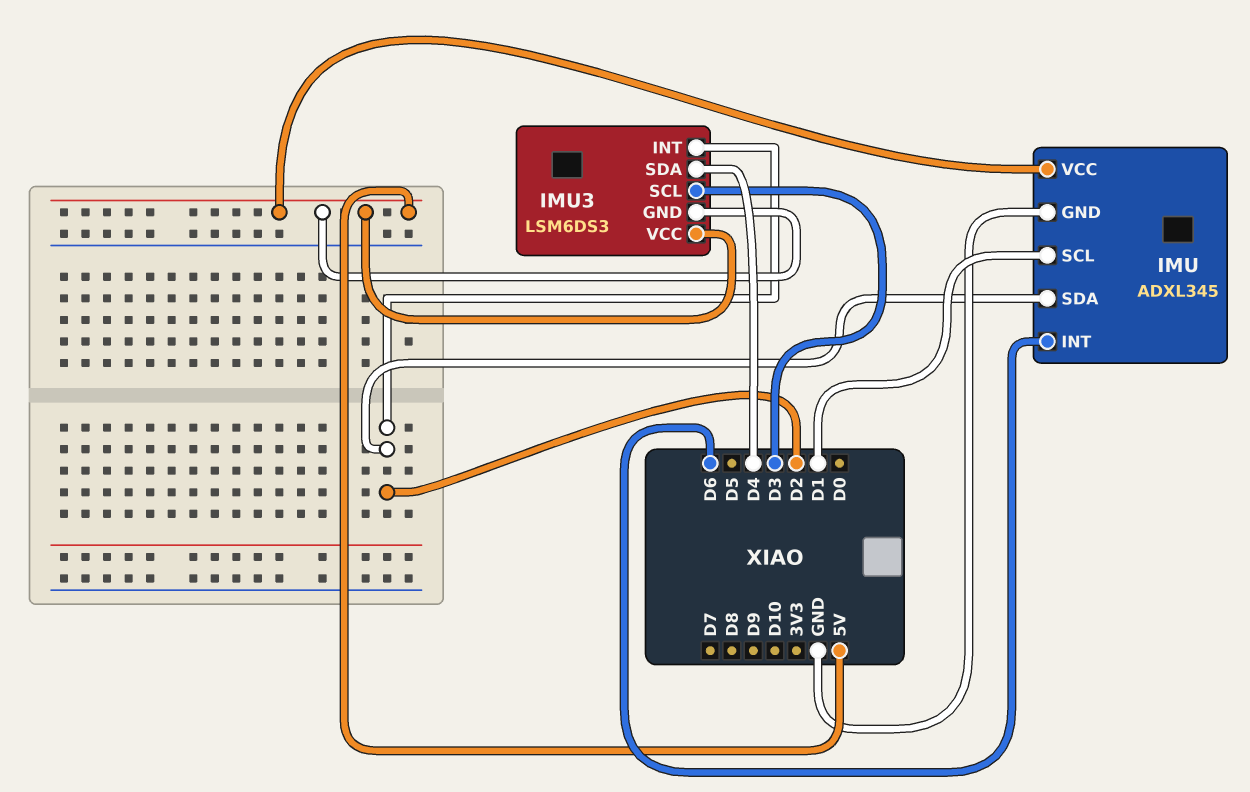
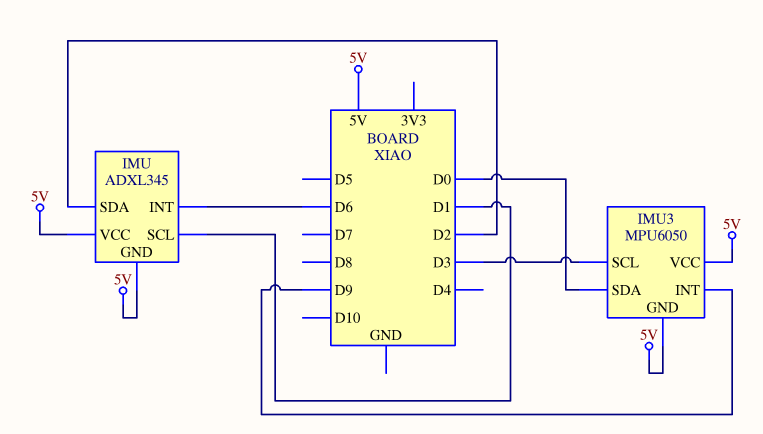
IMU pin GND: GND -> 5V
IMU3: LSM6DS3 -> MPU6050
IMU3 pin INT: D2 -> D9
IMU3 pin SDA: D4 -> D0

